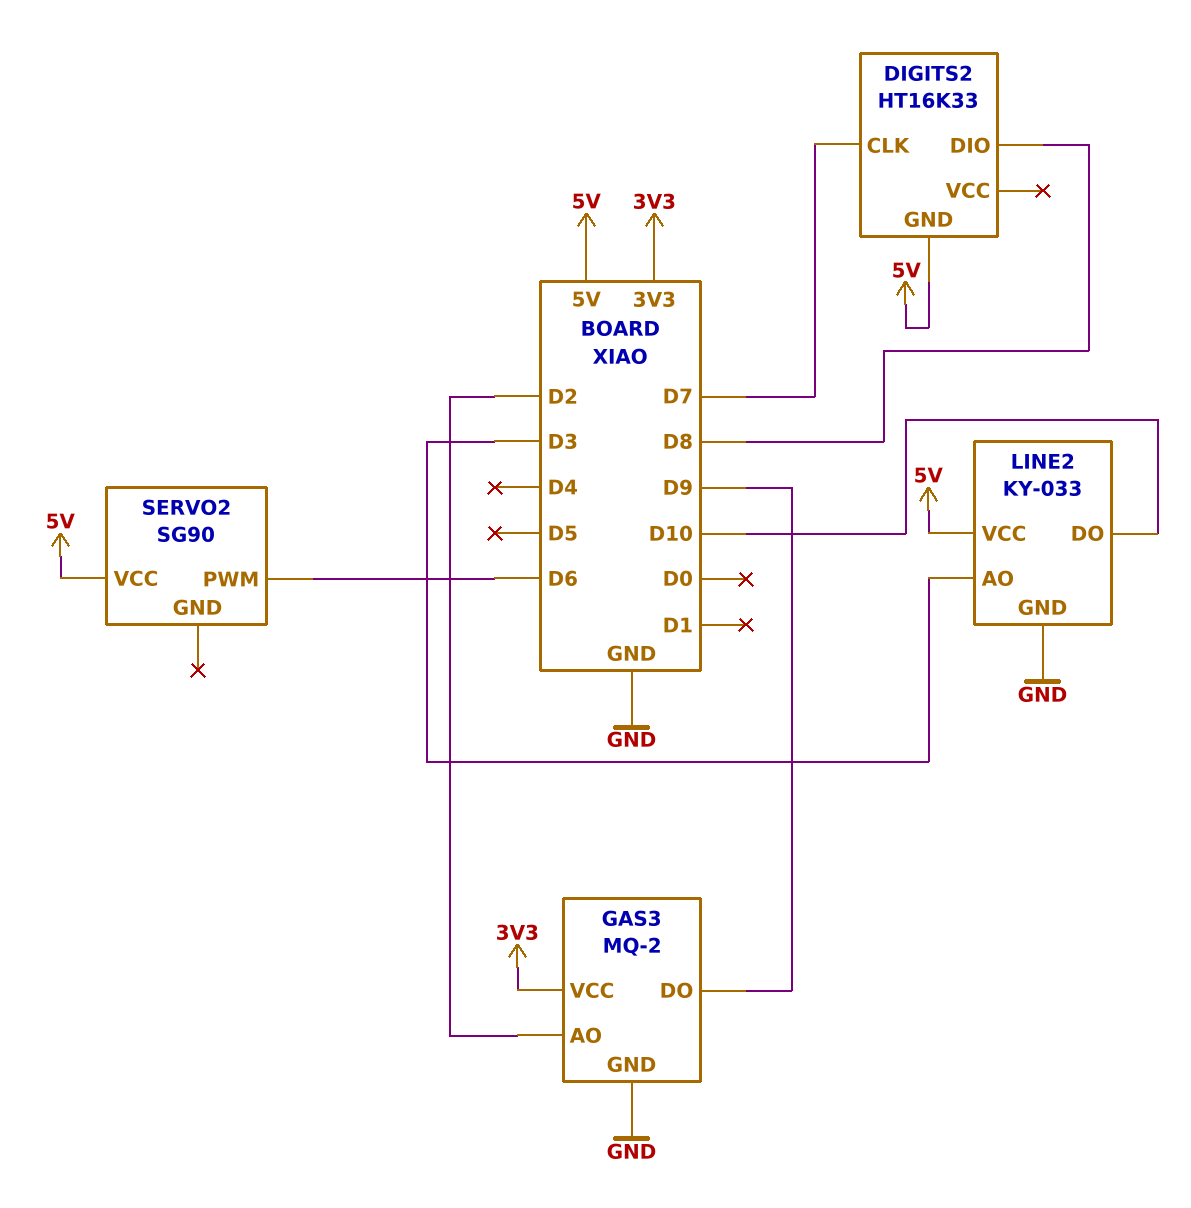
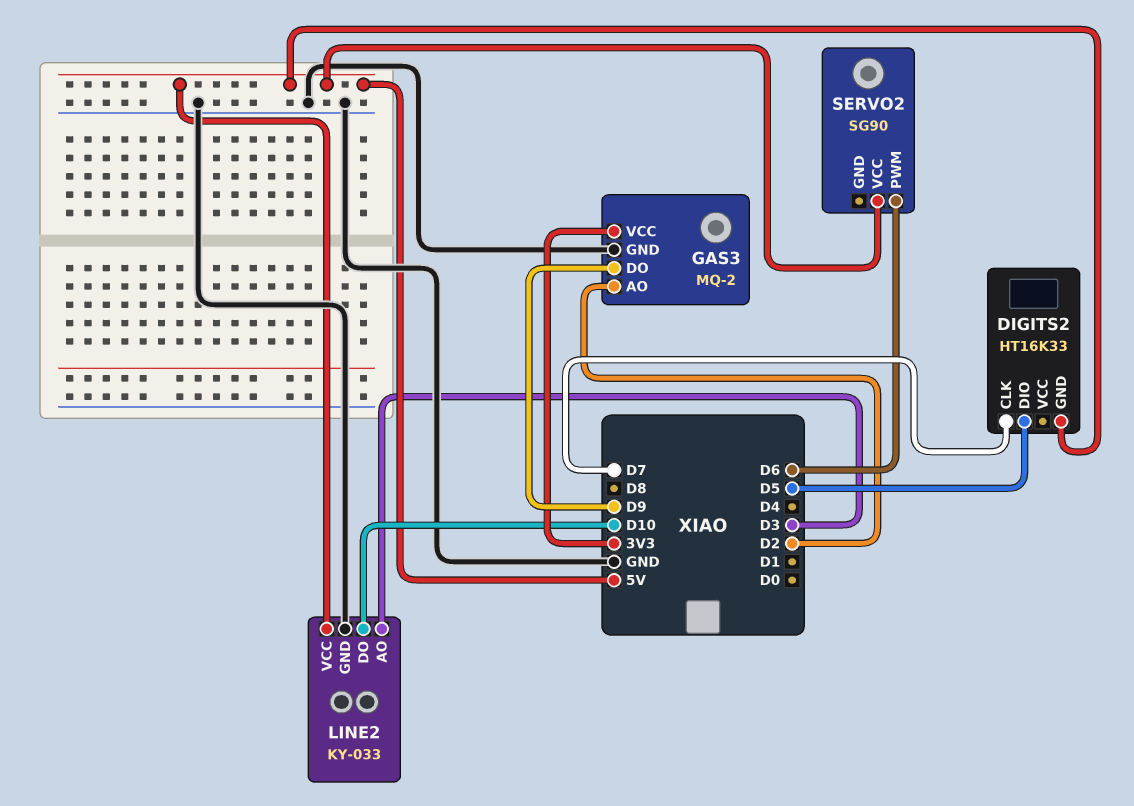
DIGITS2 pin DIO: D8 -> D5

